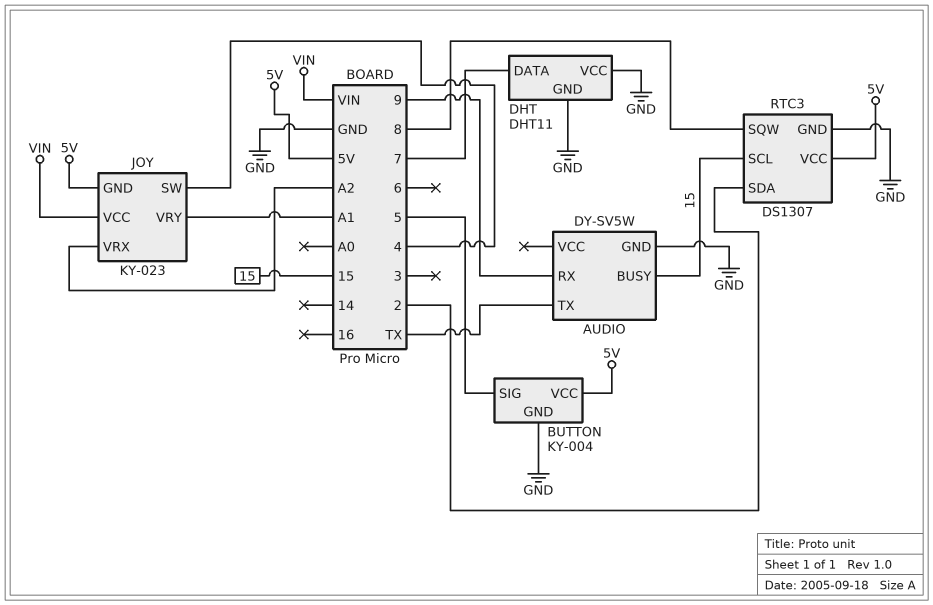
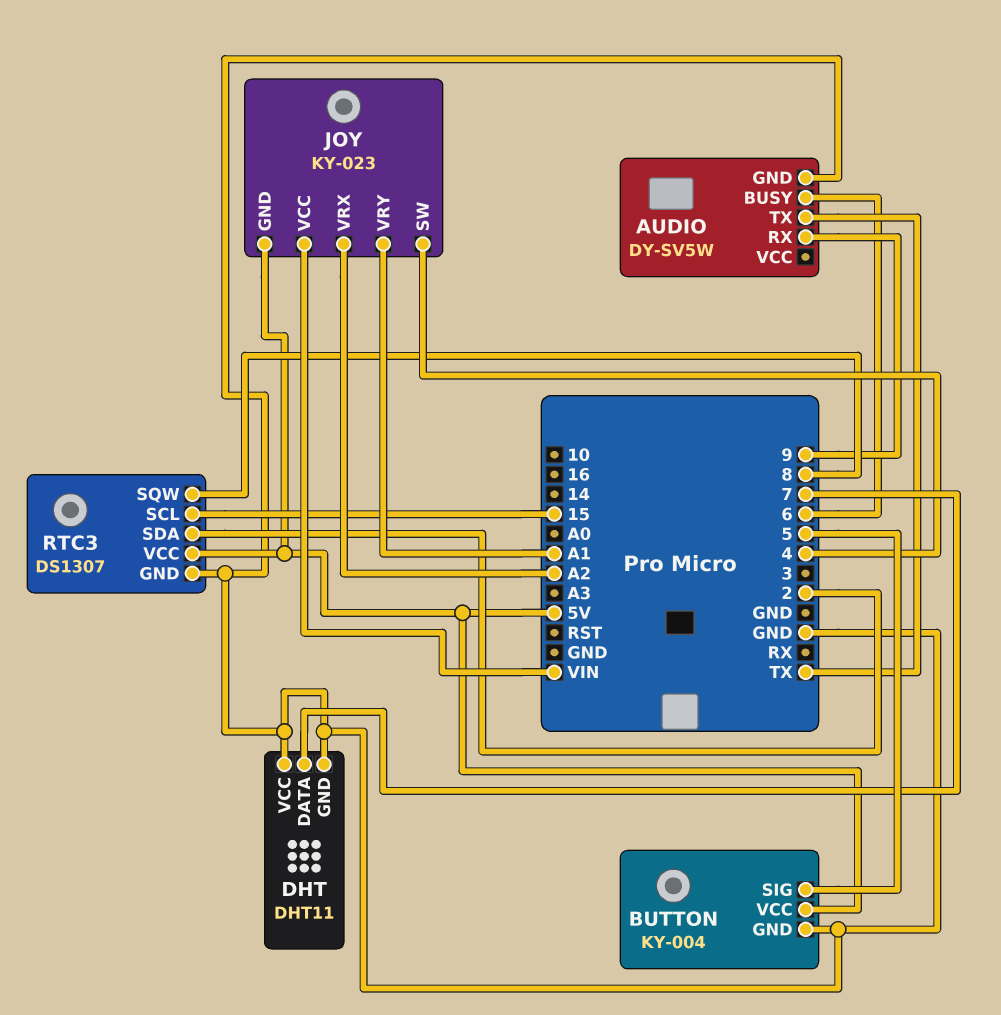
AUDIO pin BUSY: 15 -> 6

